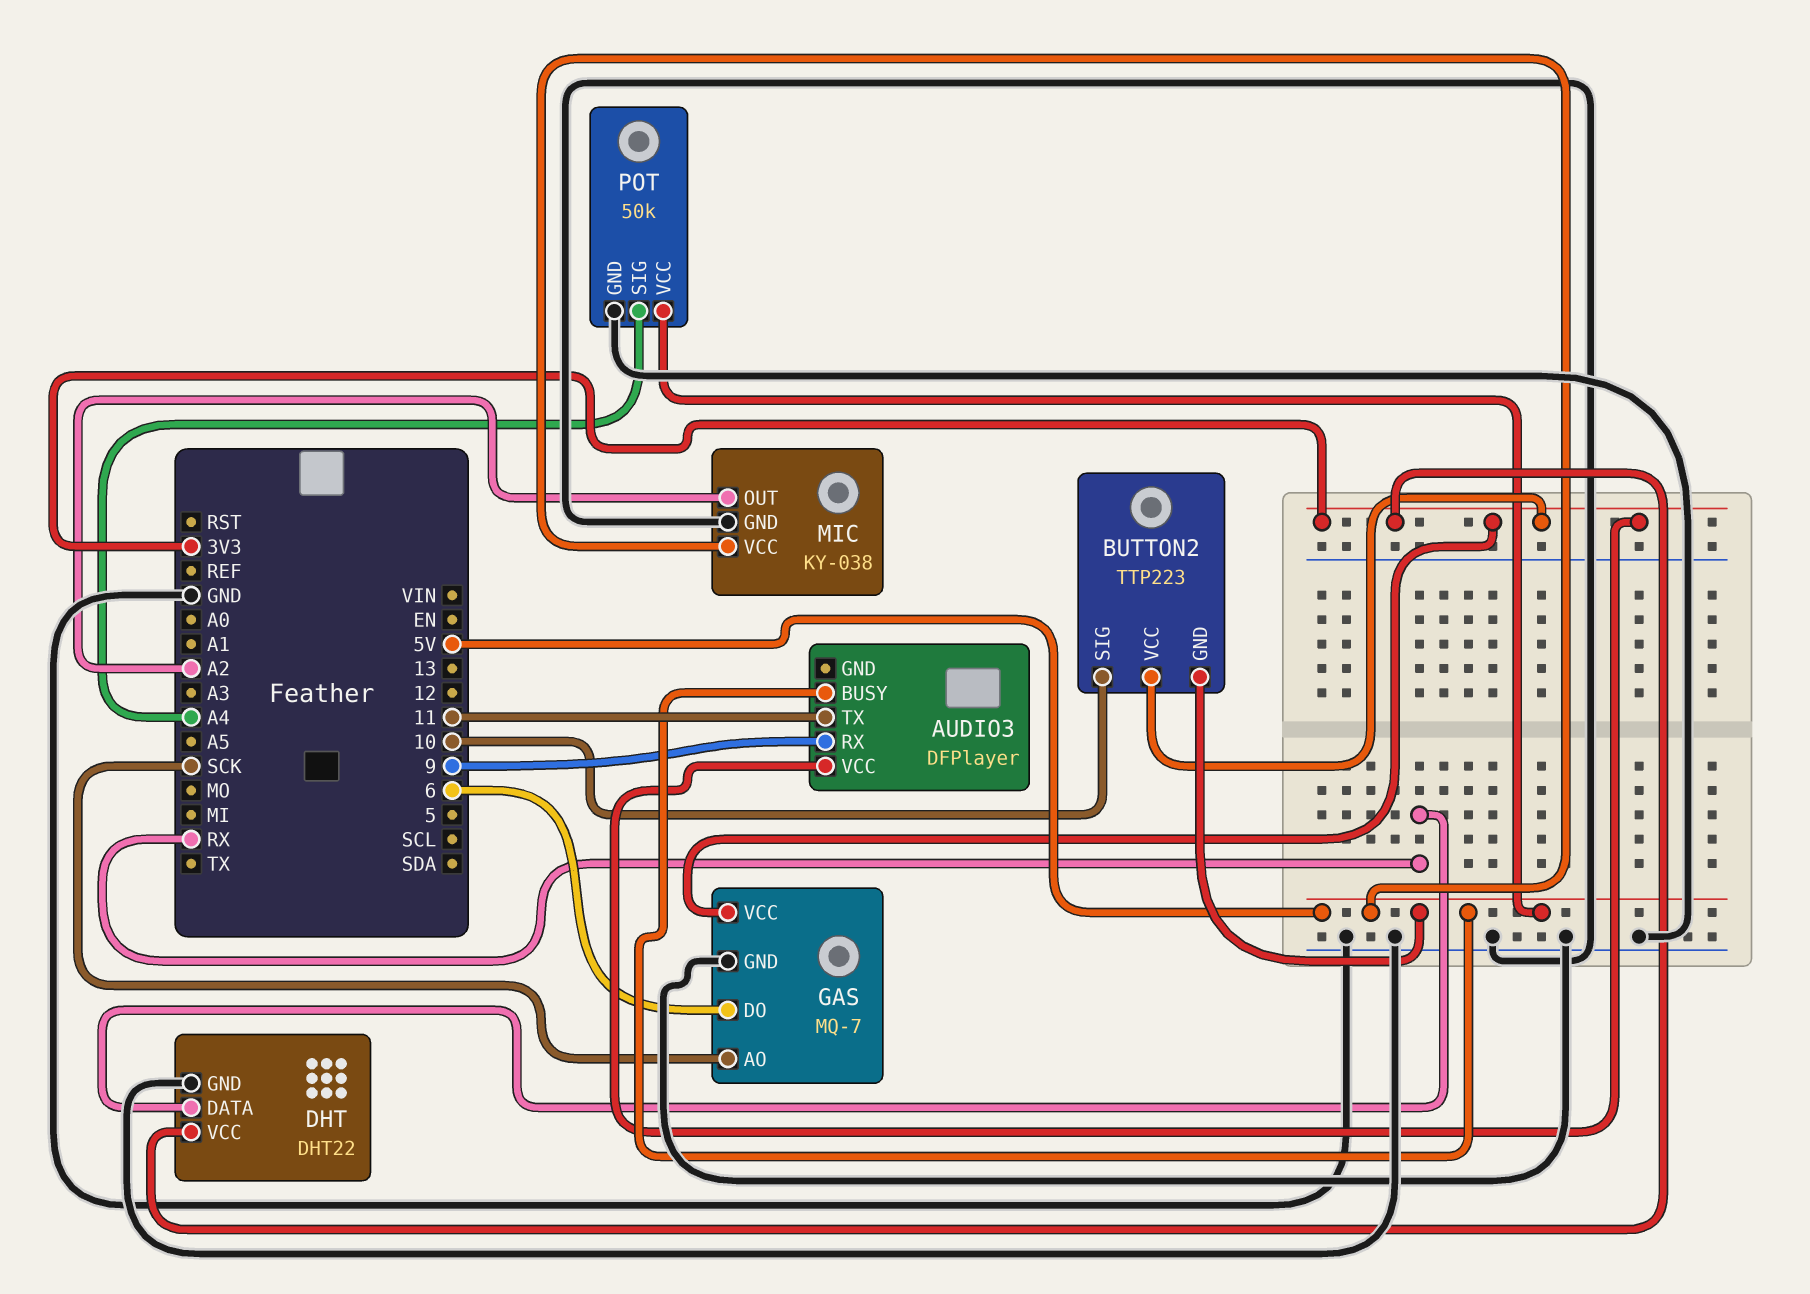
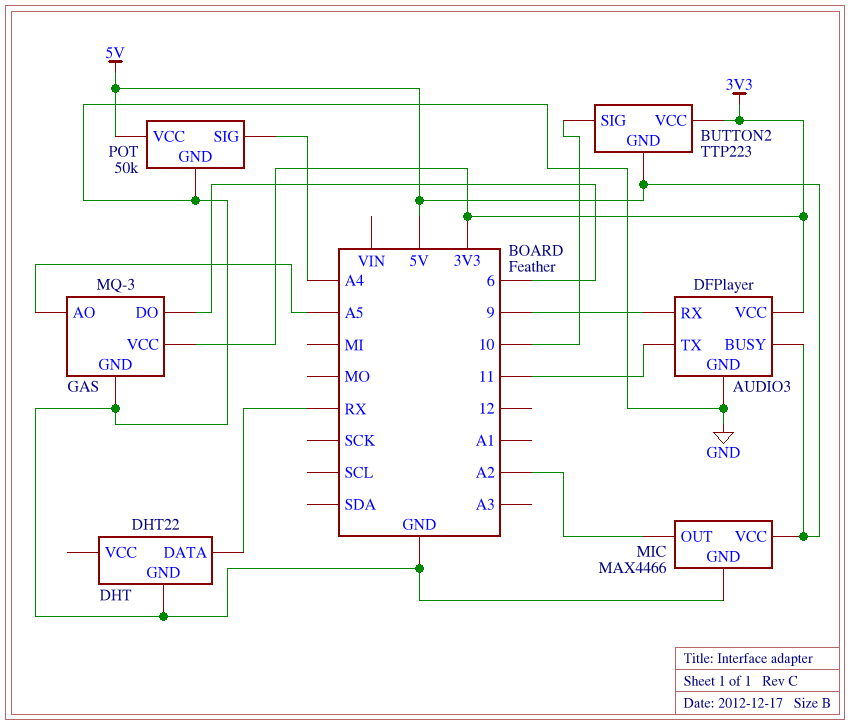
AUDIO3 pin GND: none -> GND
DHT pin VCC: 3V3 -> none
GAS: MQ-7 -> MQ-3
GAS pin AO: SCK -> A5
MIC: KY-038 -> MAX4466

